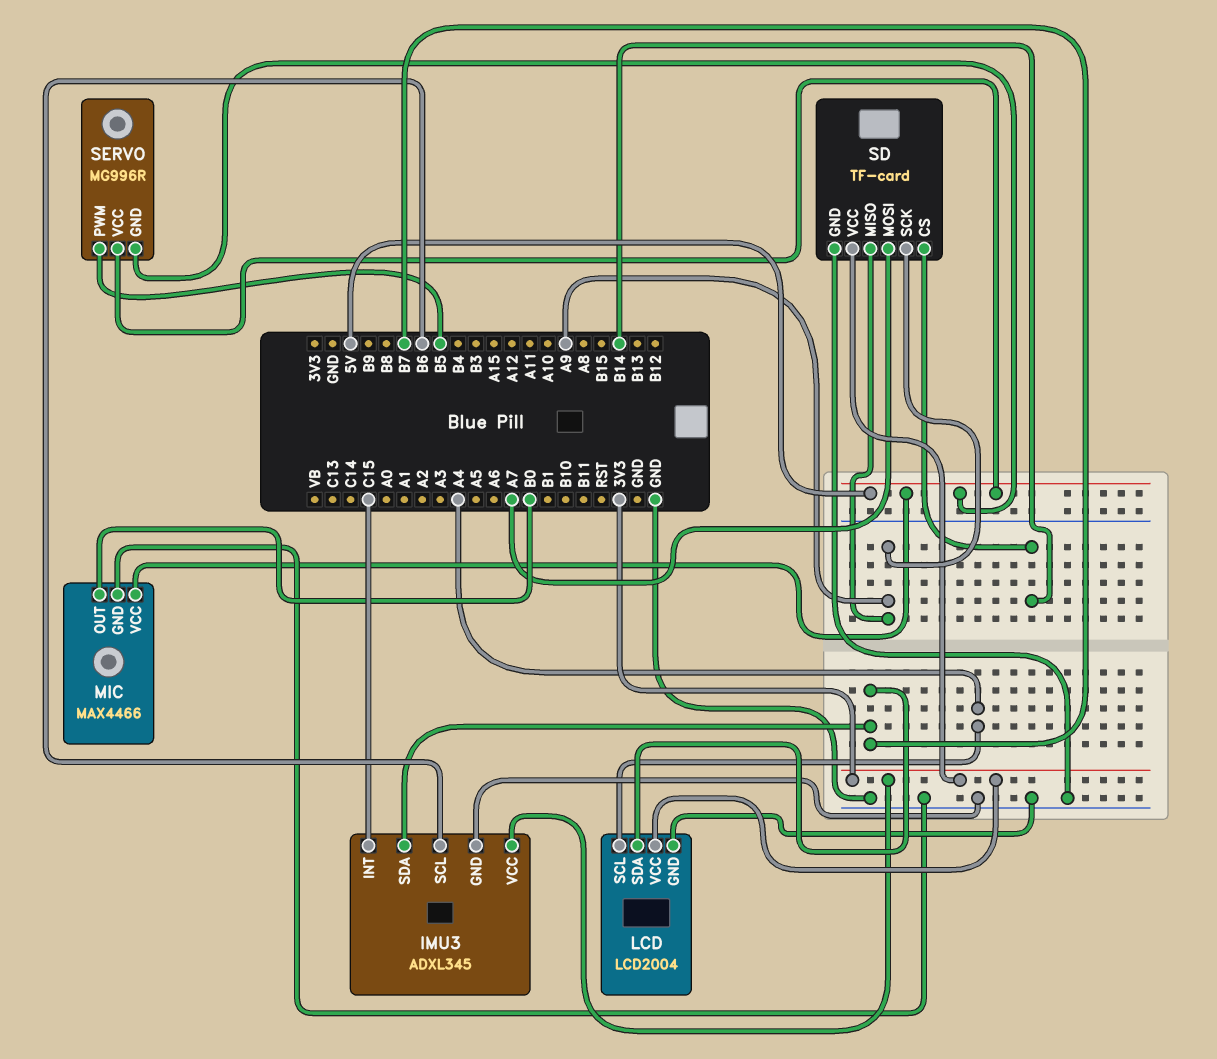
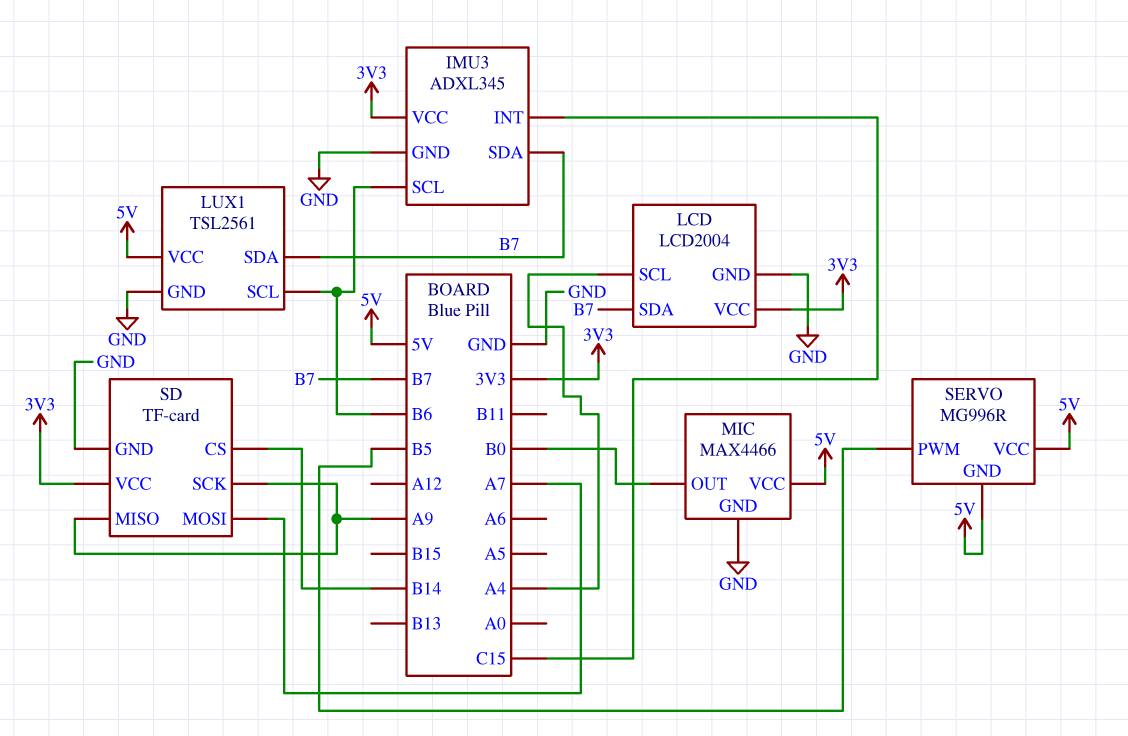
LUX1: none -> TSL2561
LUX1 pin GND: none -> GND
LUX1 pin SCL: none -> B6
LUX1 pin SDA: none -> B7
LUX1 pin VCC: none -> 5V

